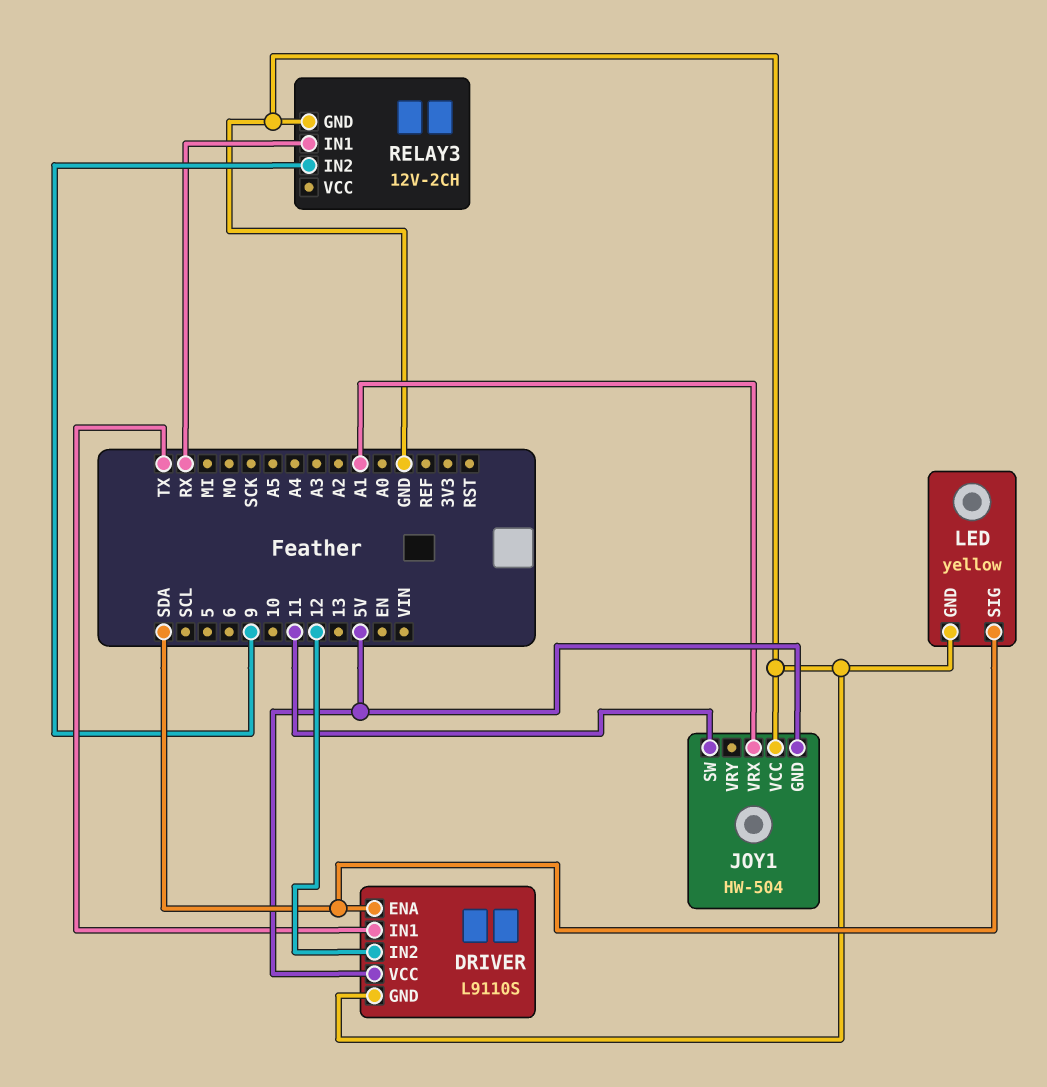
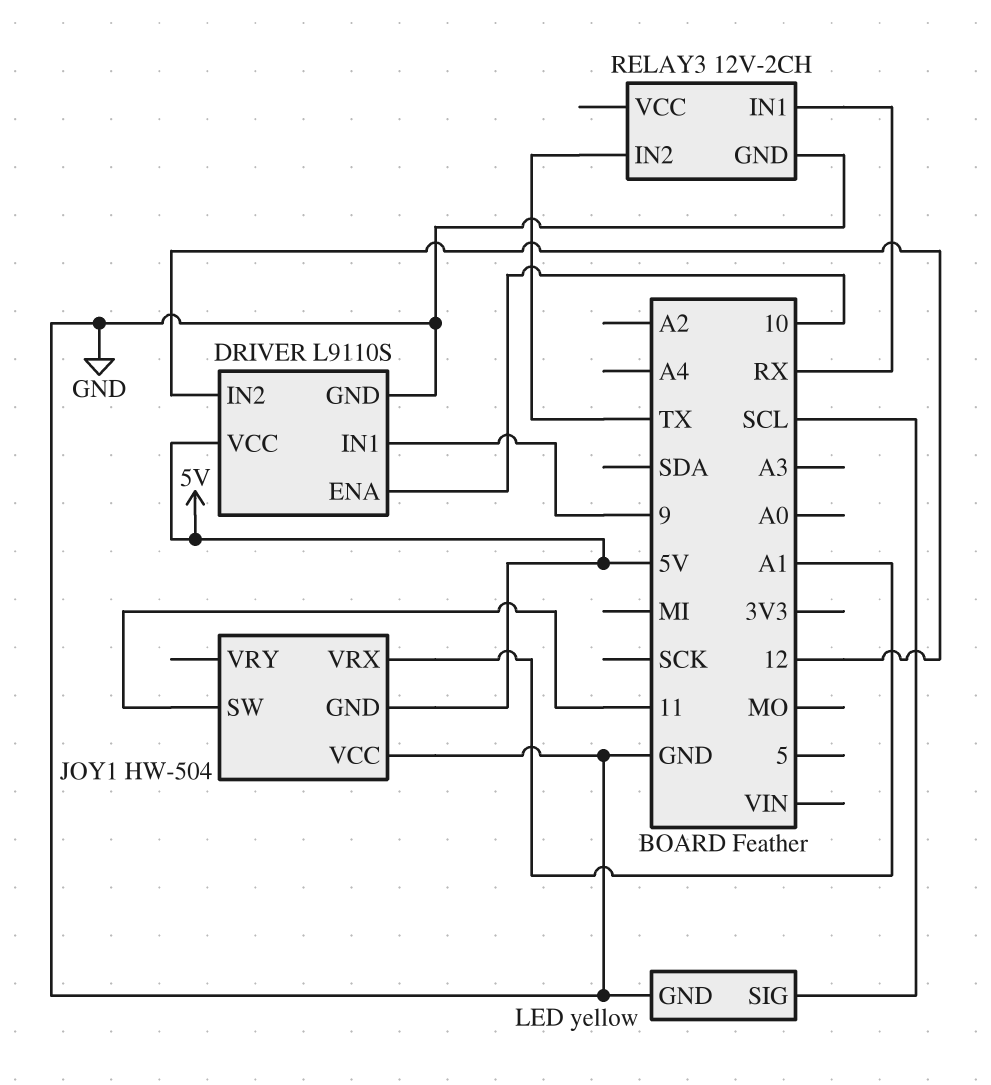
DRIVER pin ENA: SDA -> 10
DRIVER pin IN1: TX -> 9
LED pin SIG: SDA -> SCL
RELAY3 pin IN2: 9 -> TX

